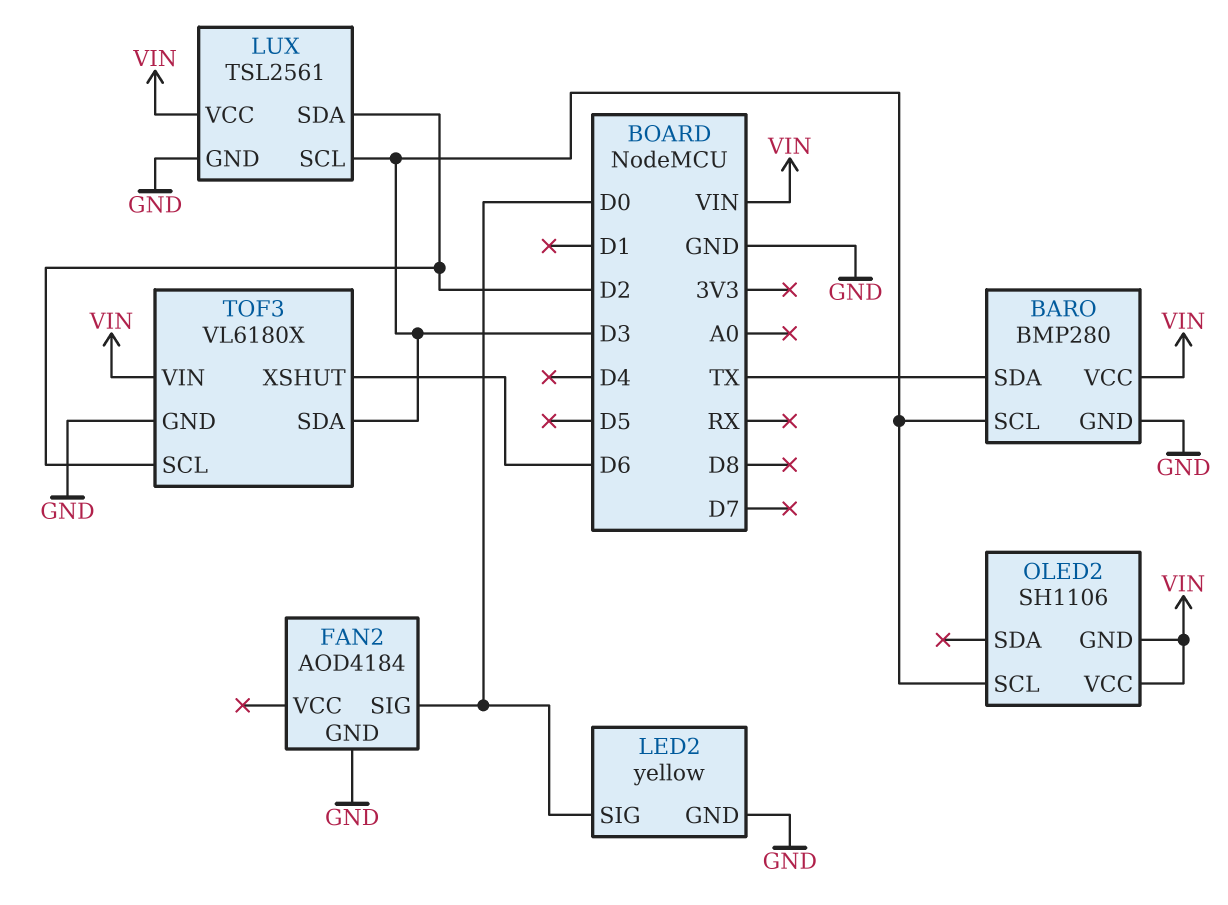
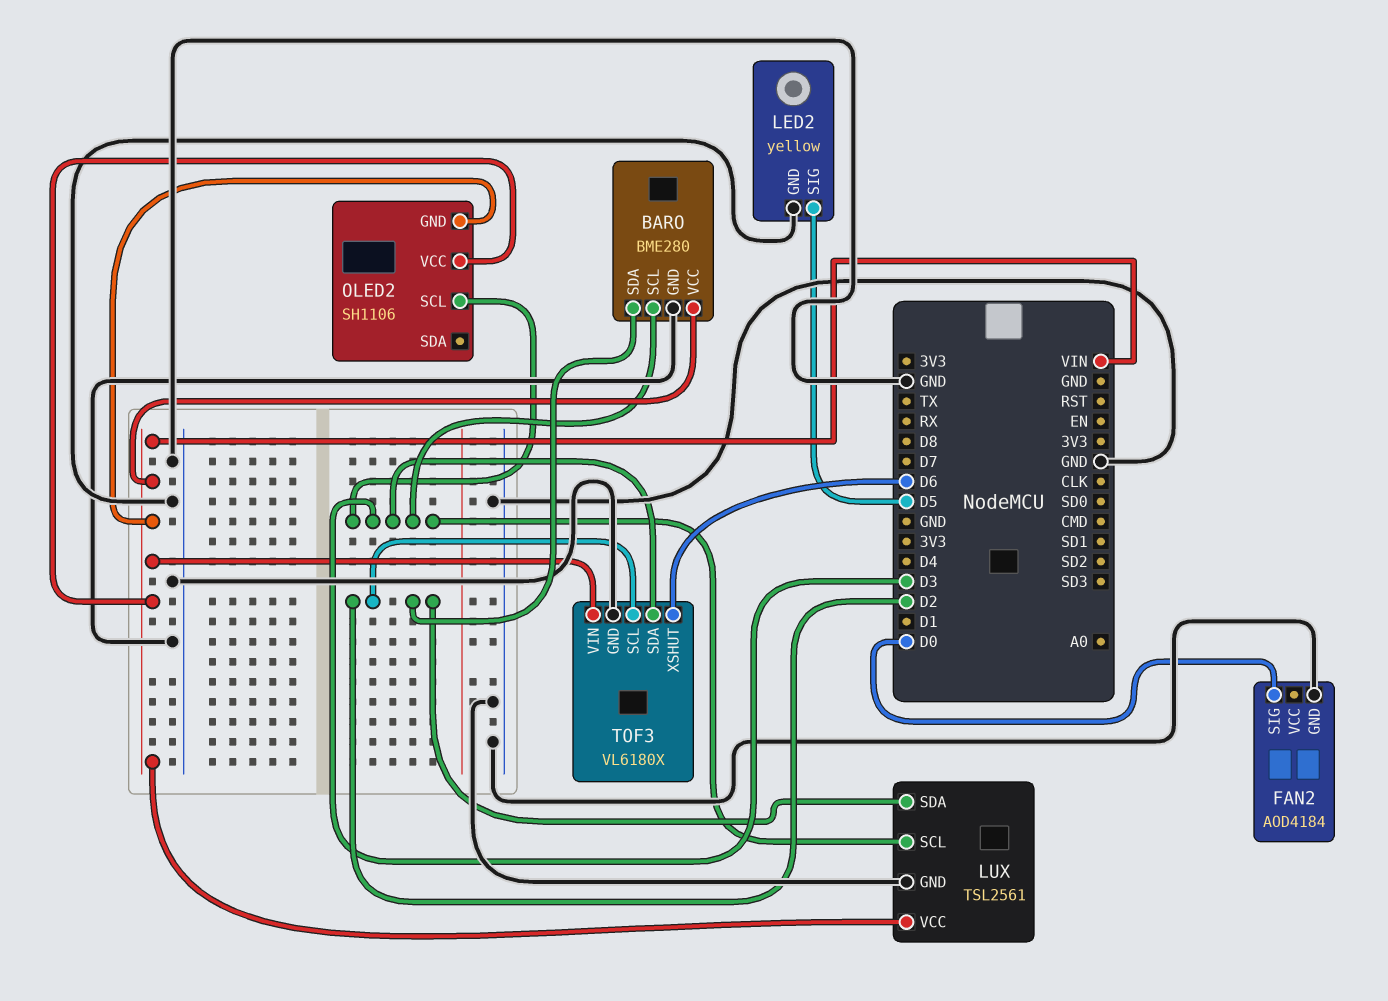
BARO: BMP280 -> BME280
BARO pin SDA: TX -> D2
LED2 pin SIG: D0 -> D5

